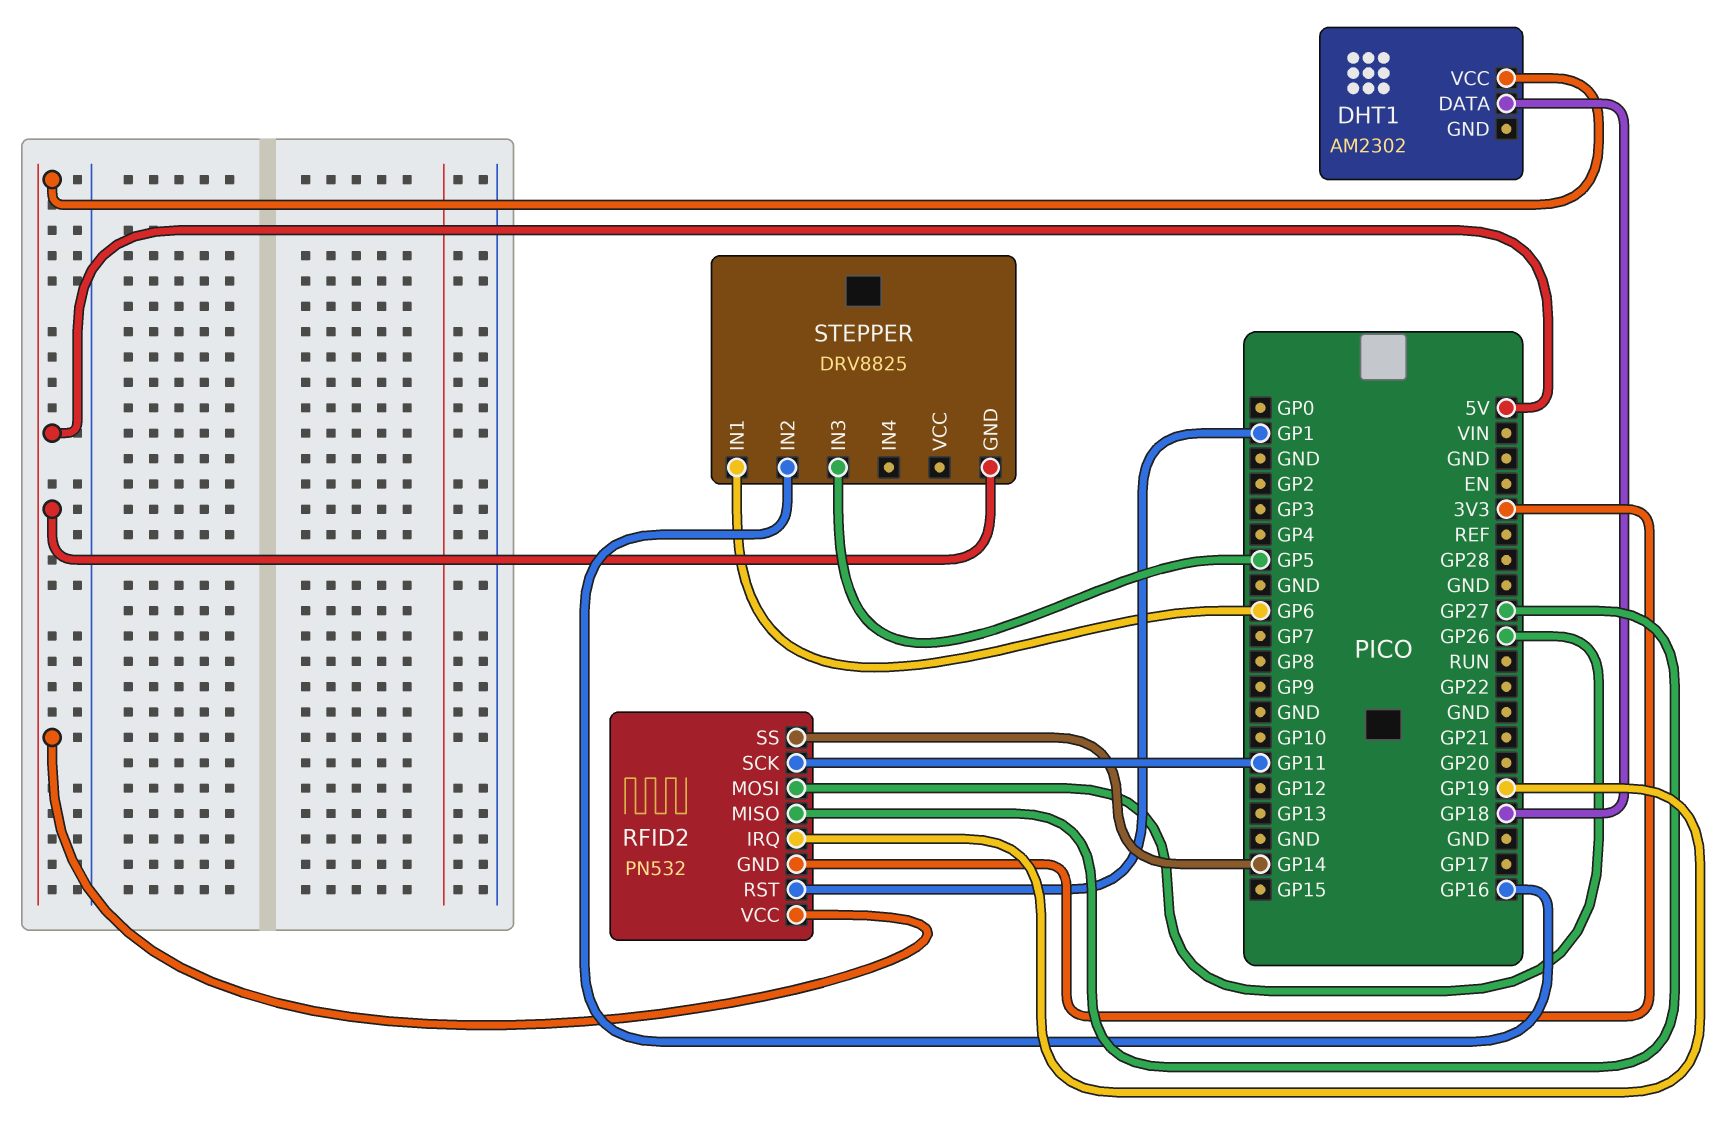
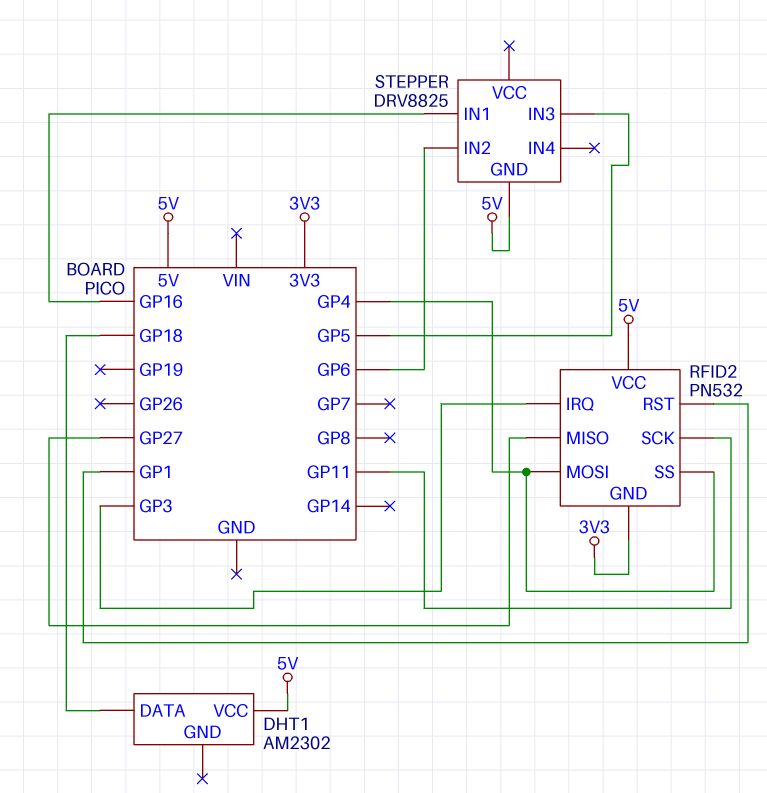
RFID2 pin IRQ: GP19 -> GP3
RFID2 pin MOSI: GP26 -> GP4
RFID2 pin SS: GP14 -> GP4
STEPPER pin IN1: GP6 -> GP16
STEPPER pin IN2: GP16 -> GP6

